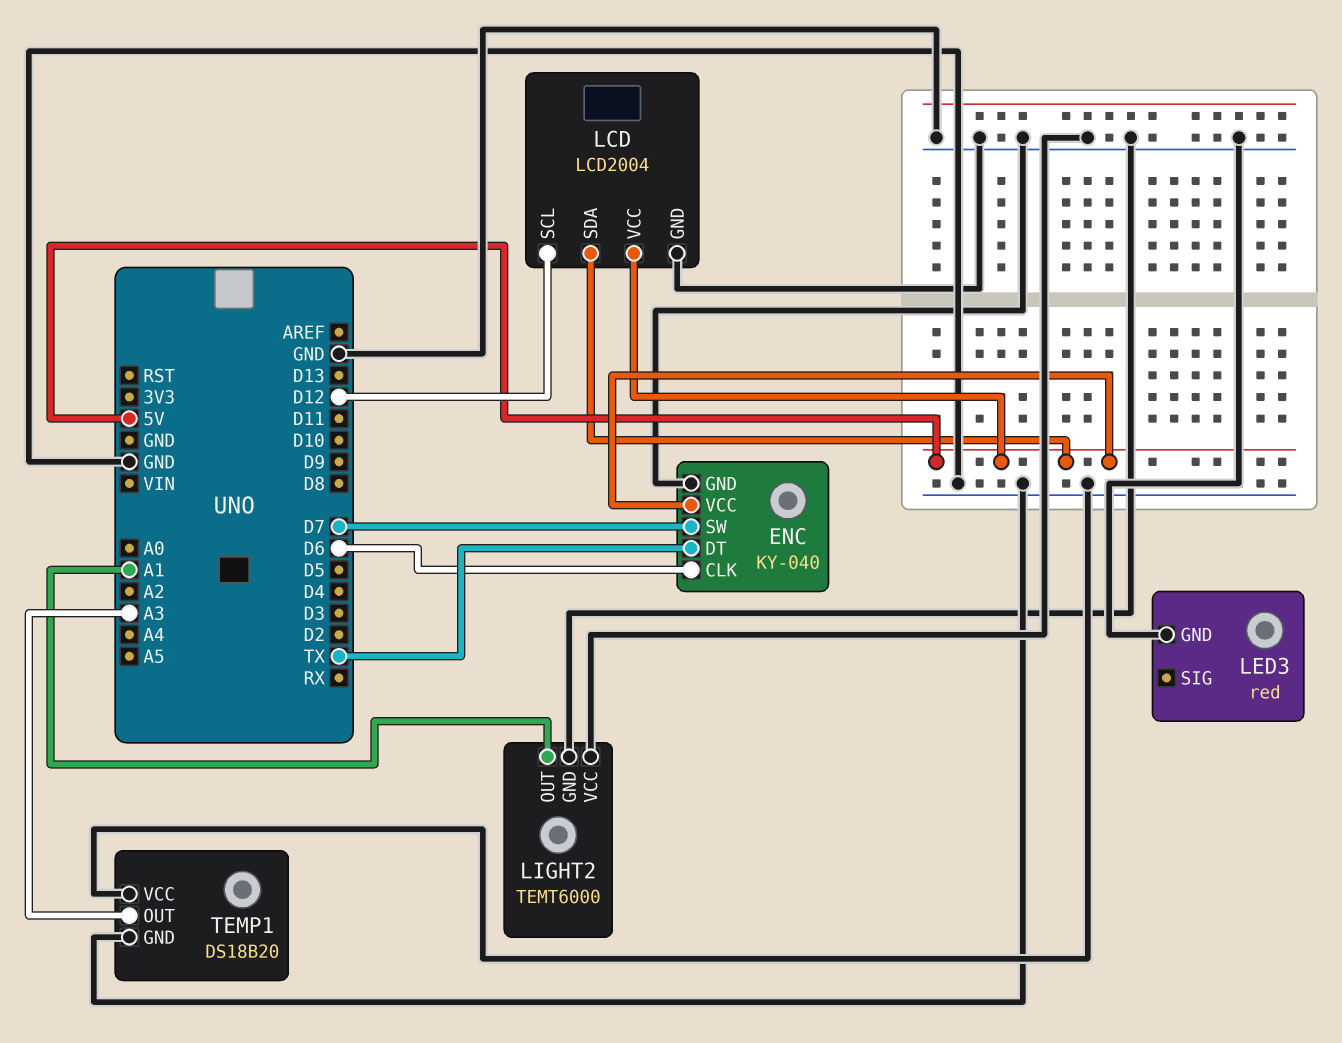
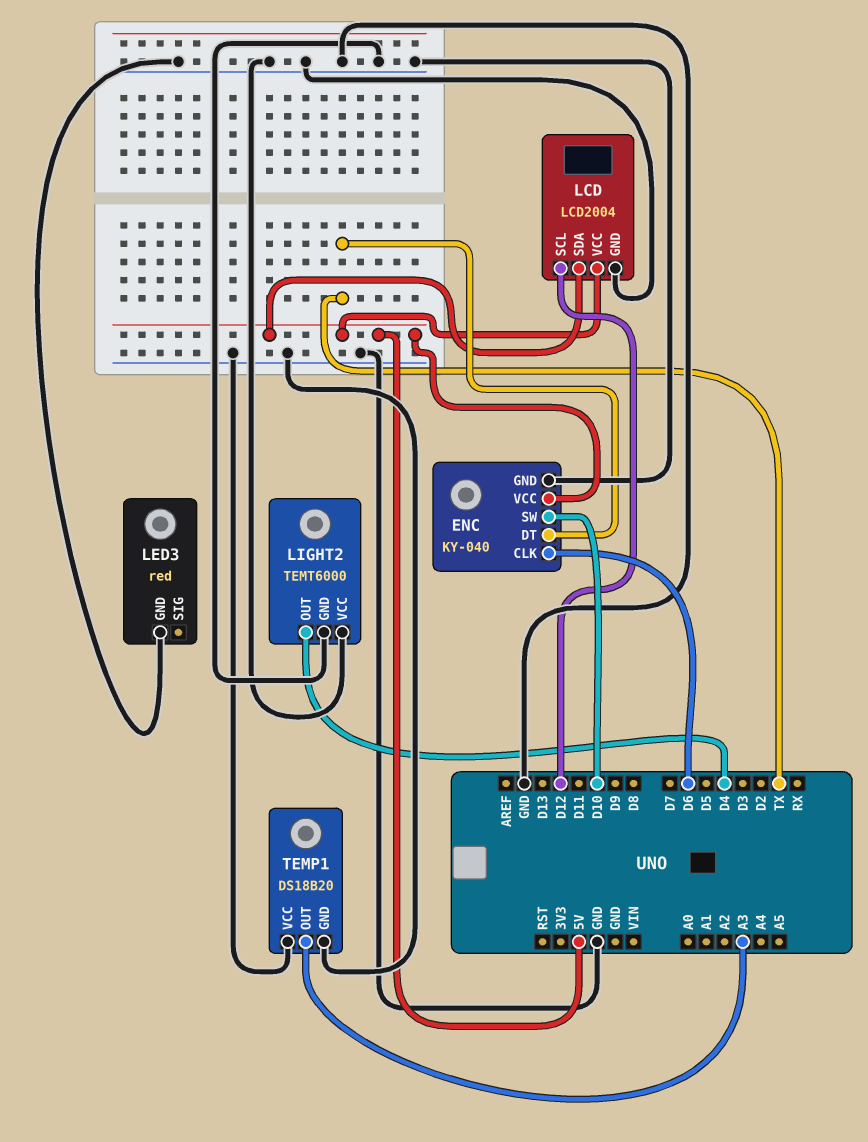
ENC pin SW: D7 -> D10
LIGHT2 pin OUT: A1 -> D4

